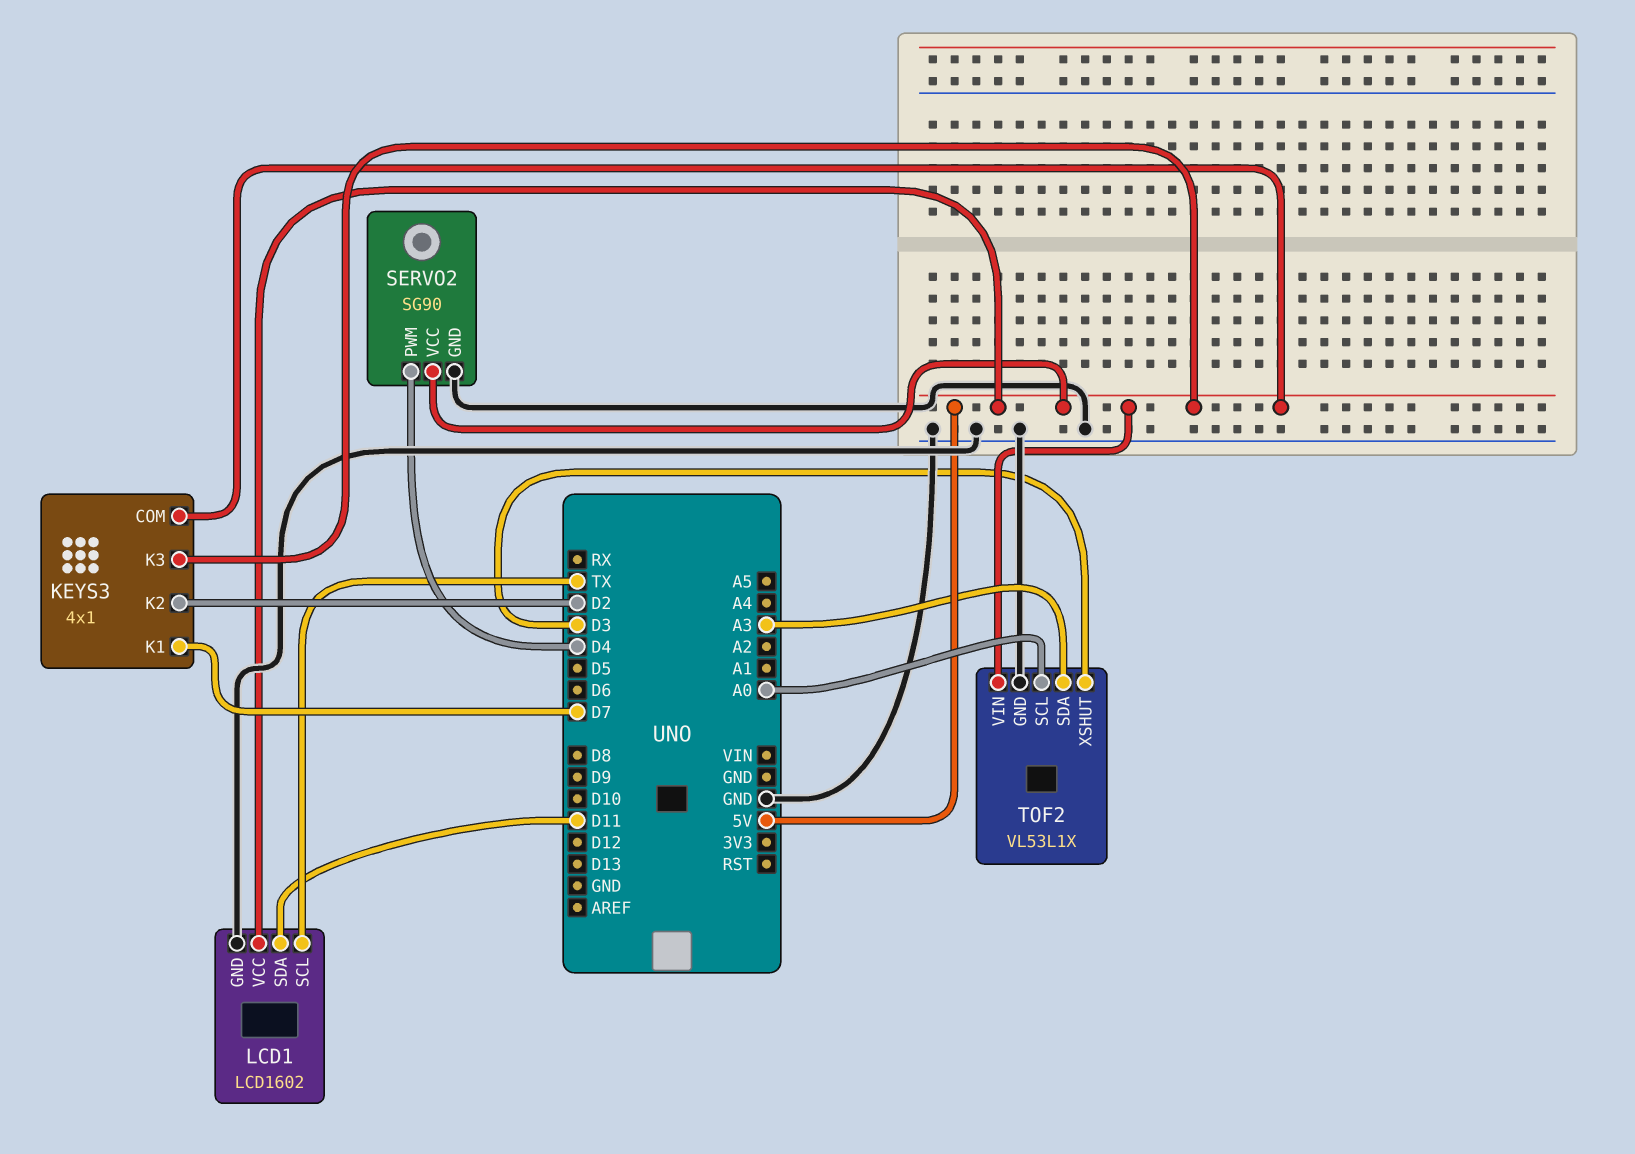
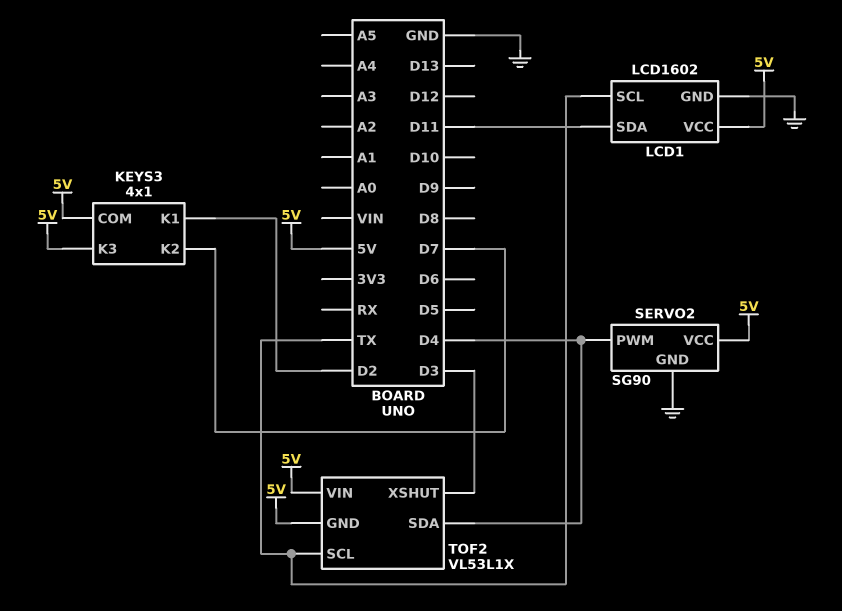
KEYS3 pin K1: D7 -> D2
KEYS3 pin K2: D2 -> D7
TOF2 pin GND: GND -> 5V
TOF2 pin SCL: A0 -> TX
TOF2 pin SDA: A3 -> D4

